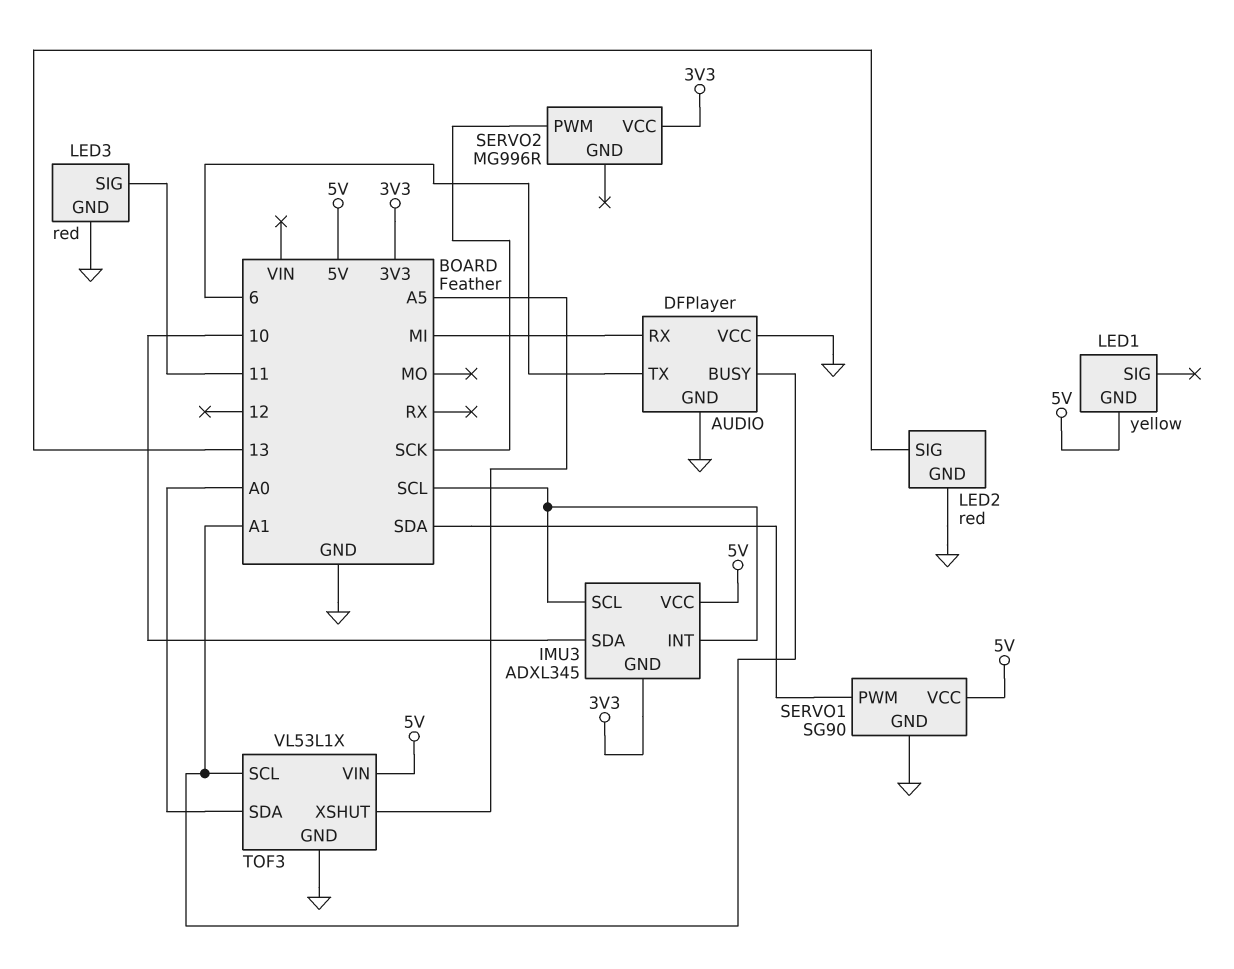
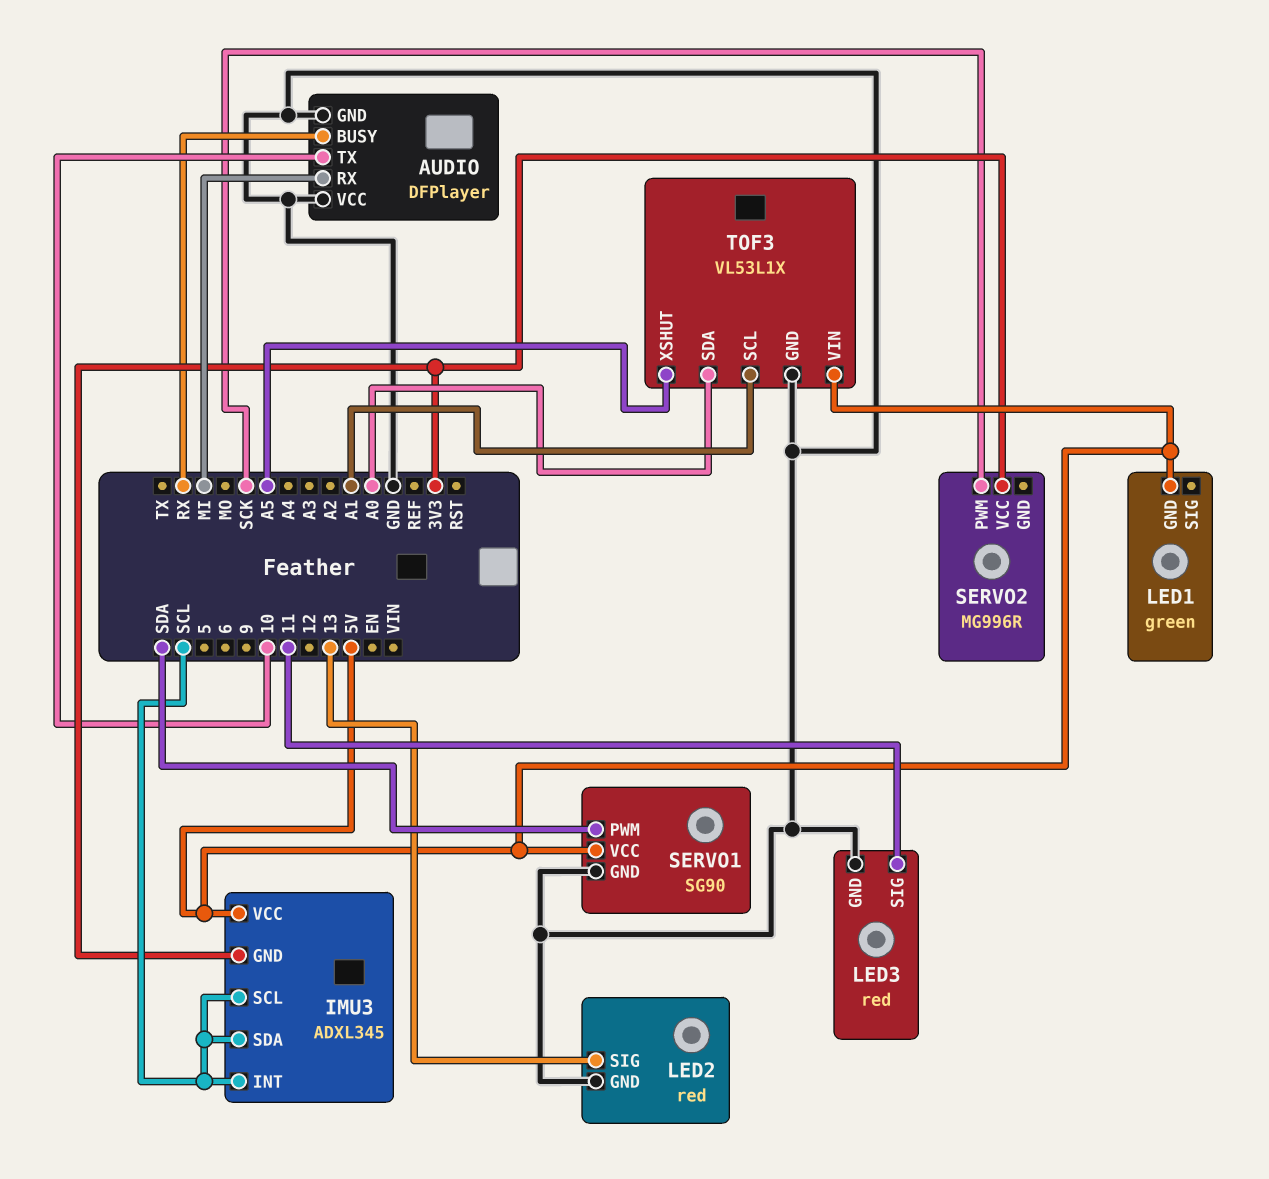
AUDIO pin BUSY: A1 -> RX
AUDIO pin TX: 6 -> 10
IMU3 pin SDA: 10 -> SCL
LED1: yellow -> green

